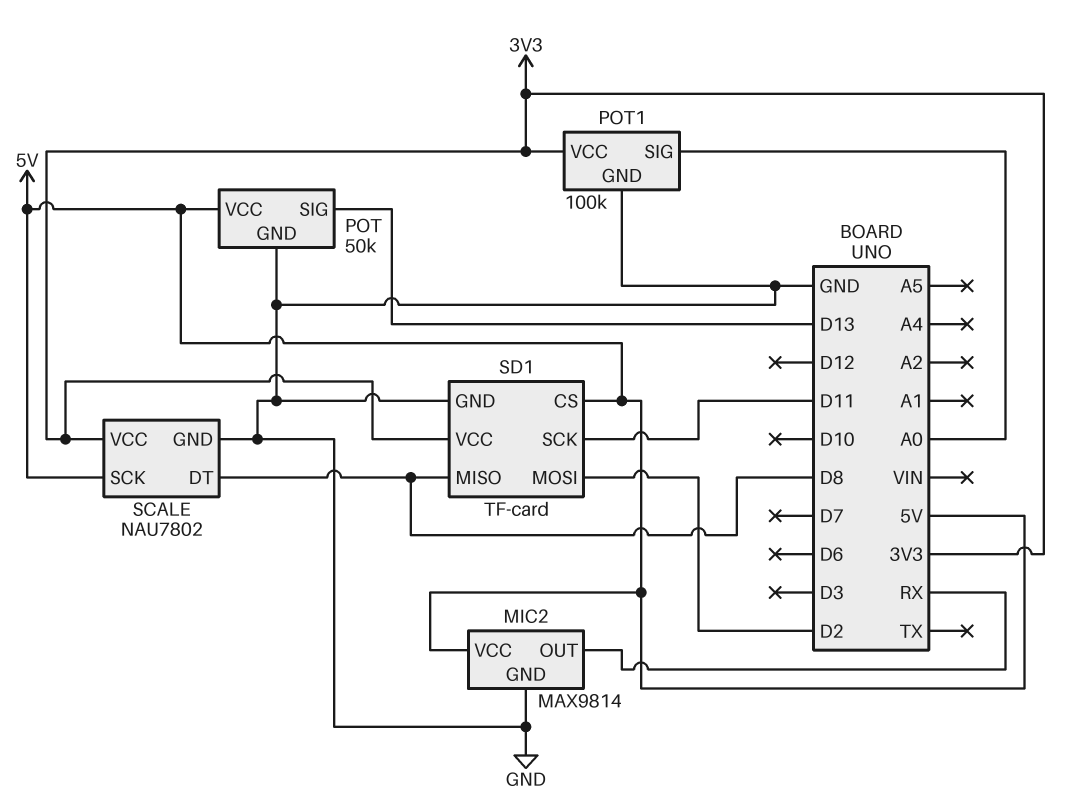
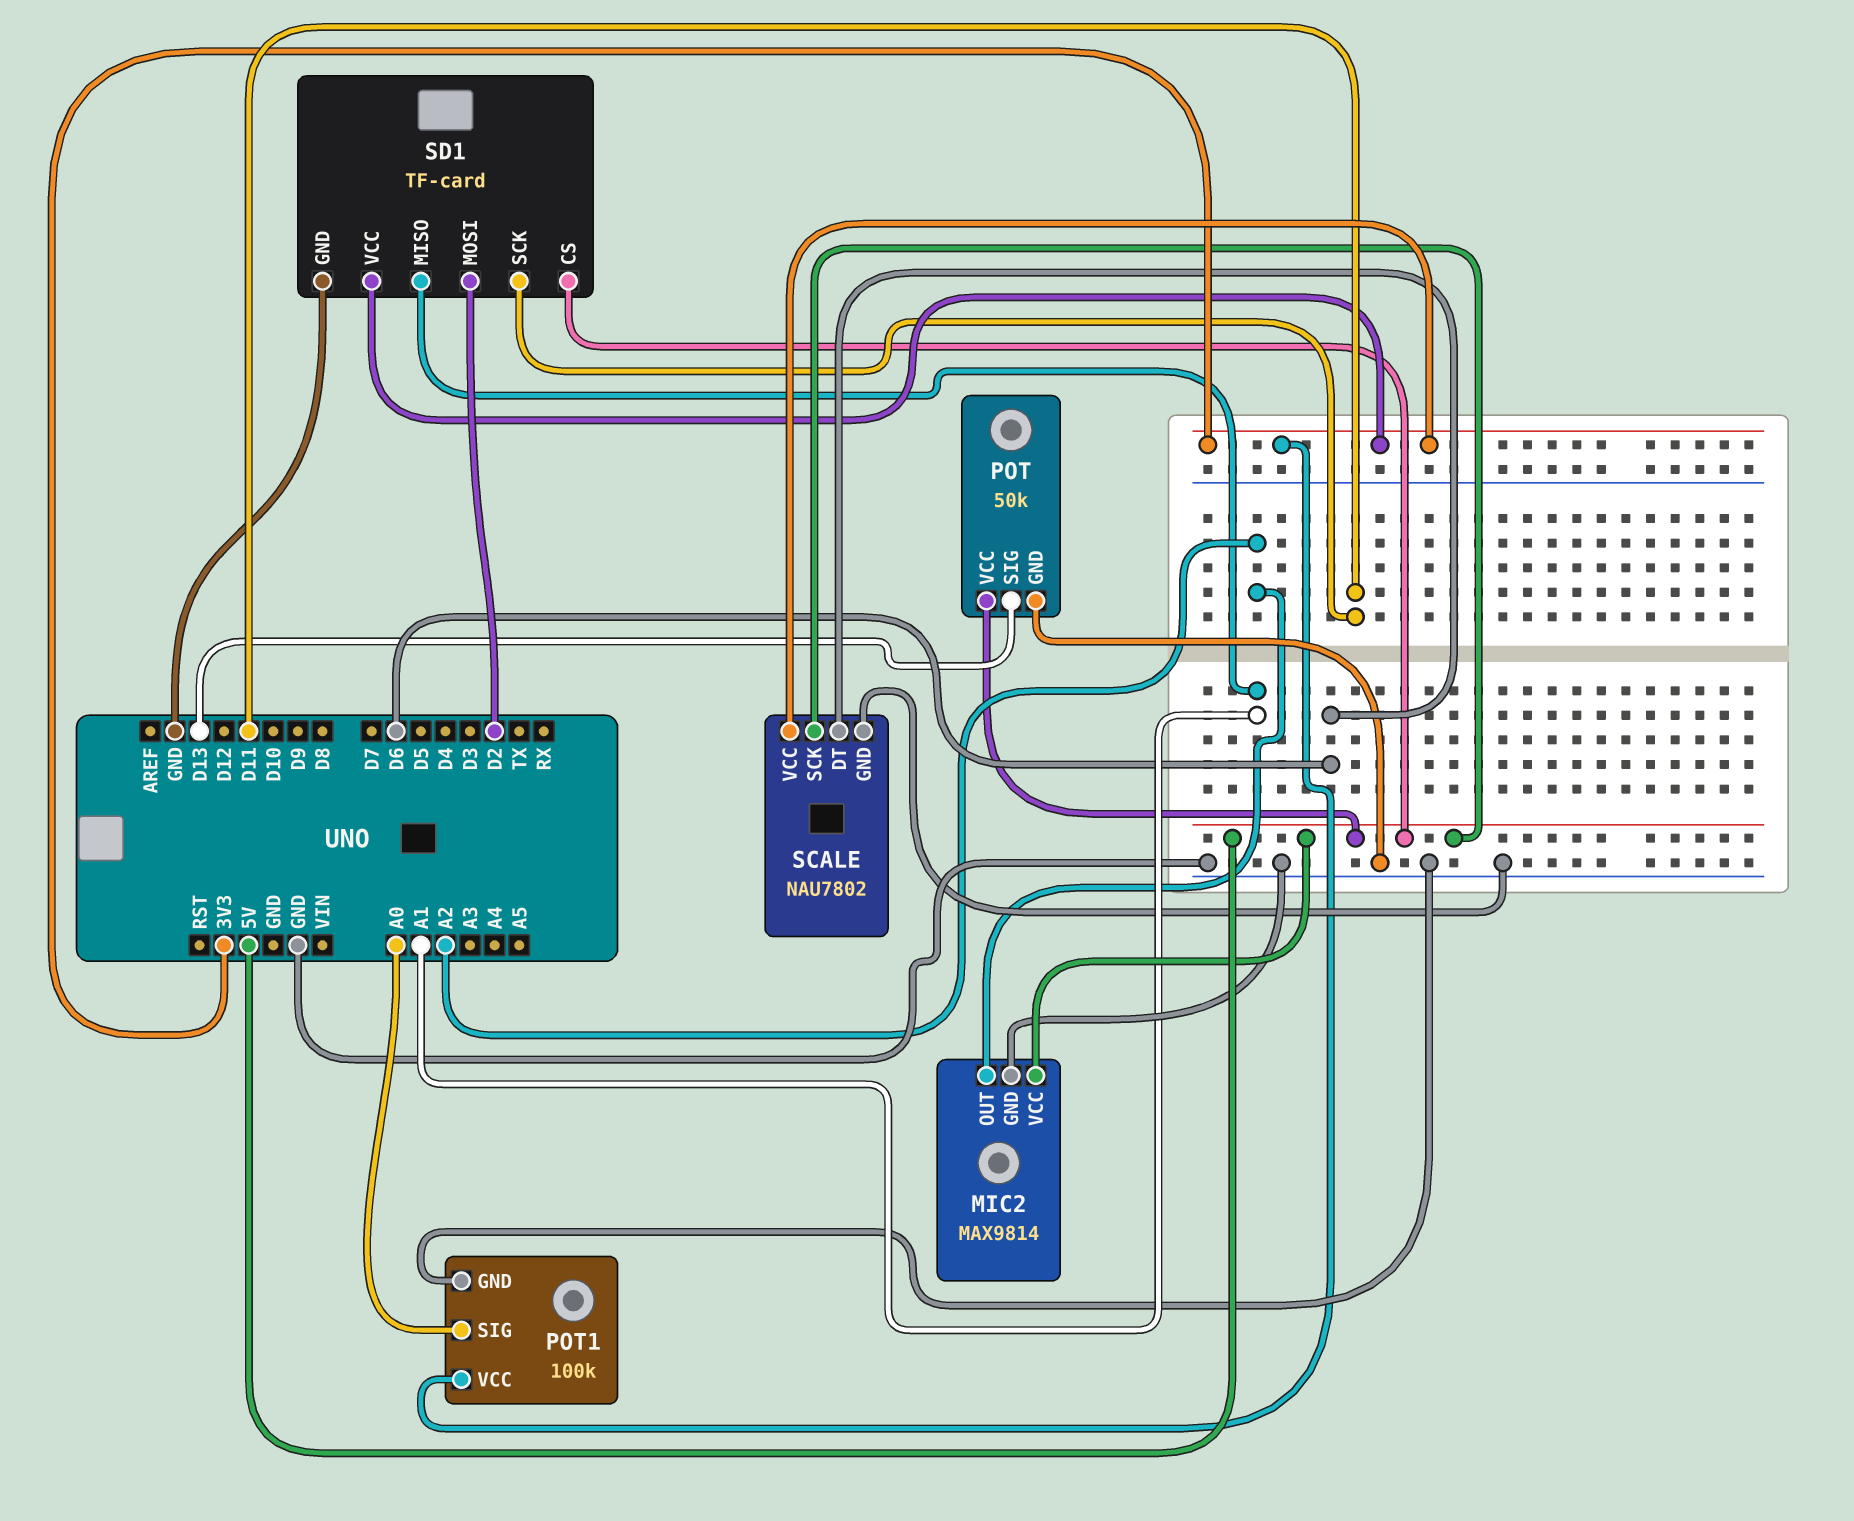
MIC2 pin OUT: RX -> A2
SCALE pin DT: D8 -> D6
SD1 pin MISO: D8 -> A1

